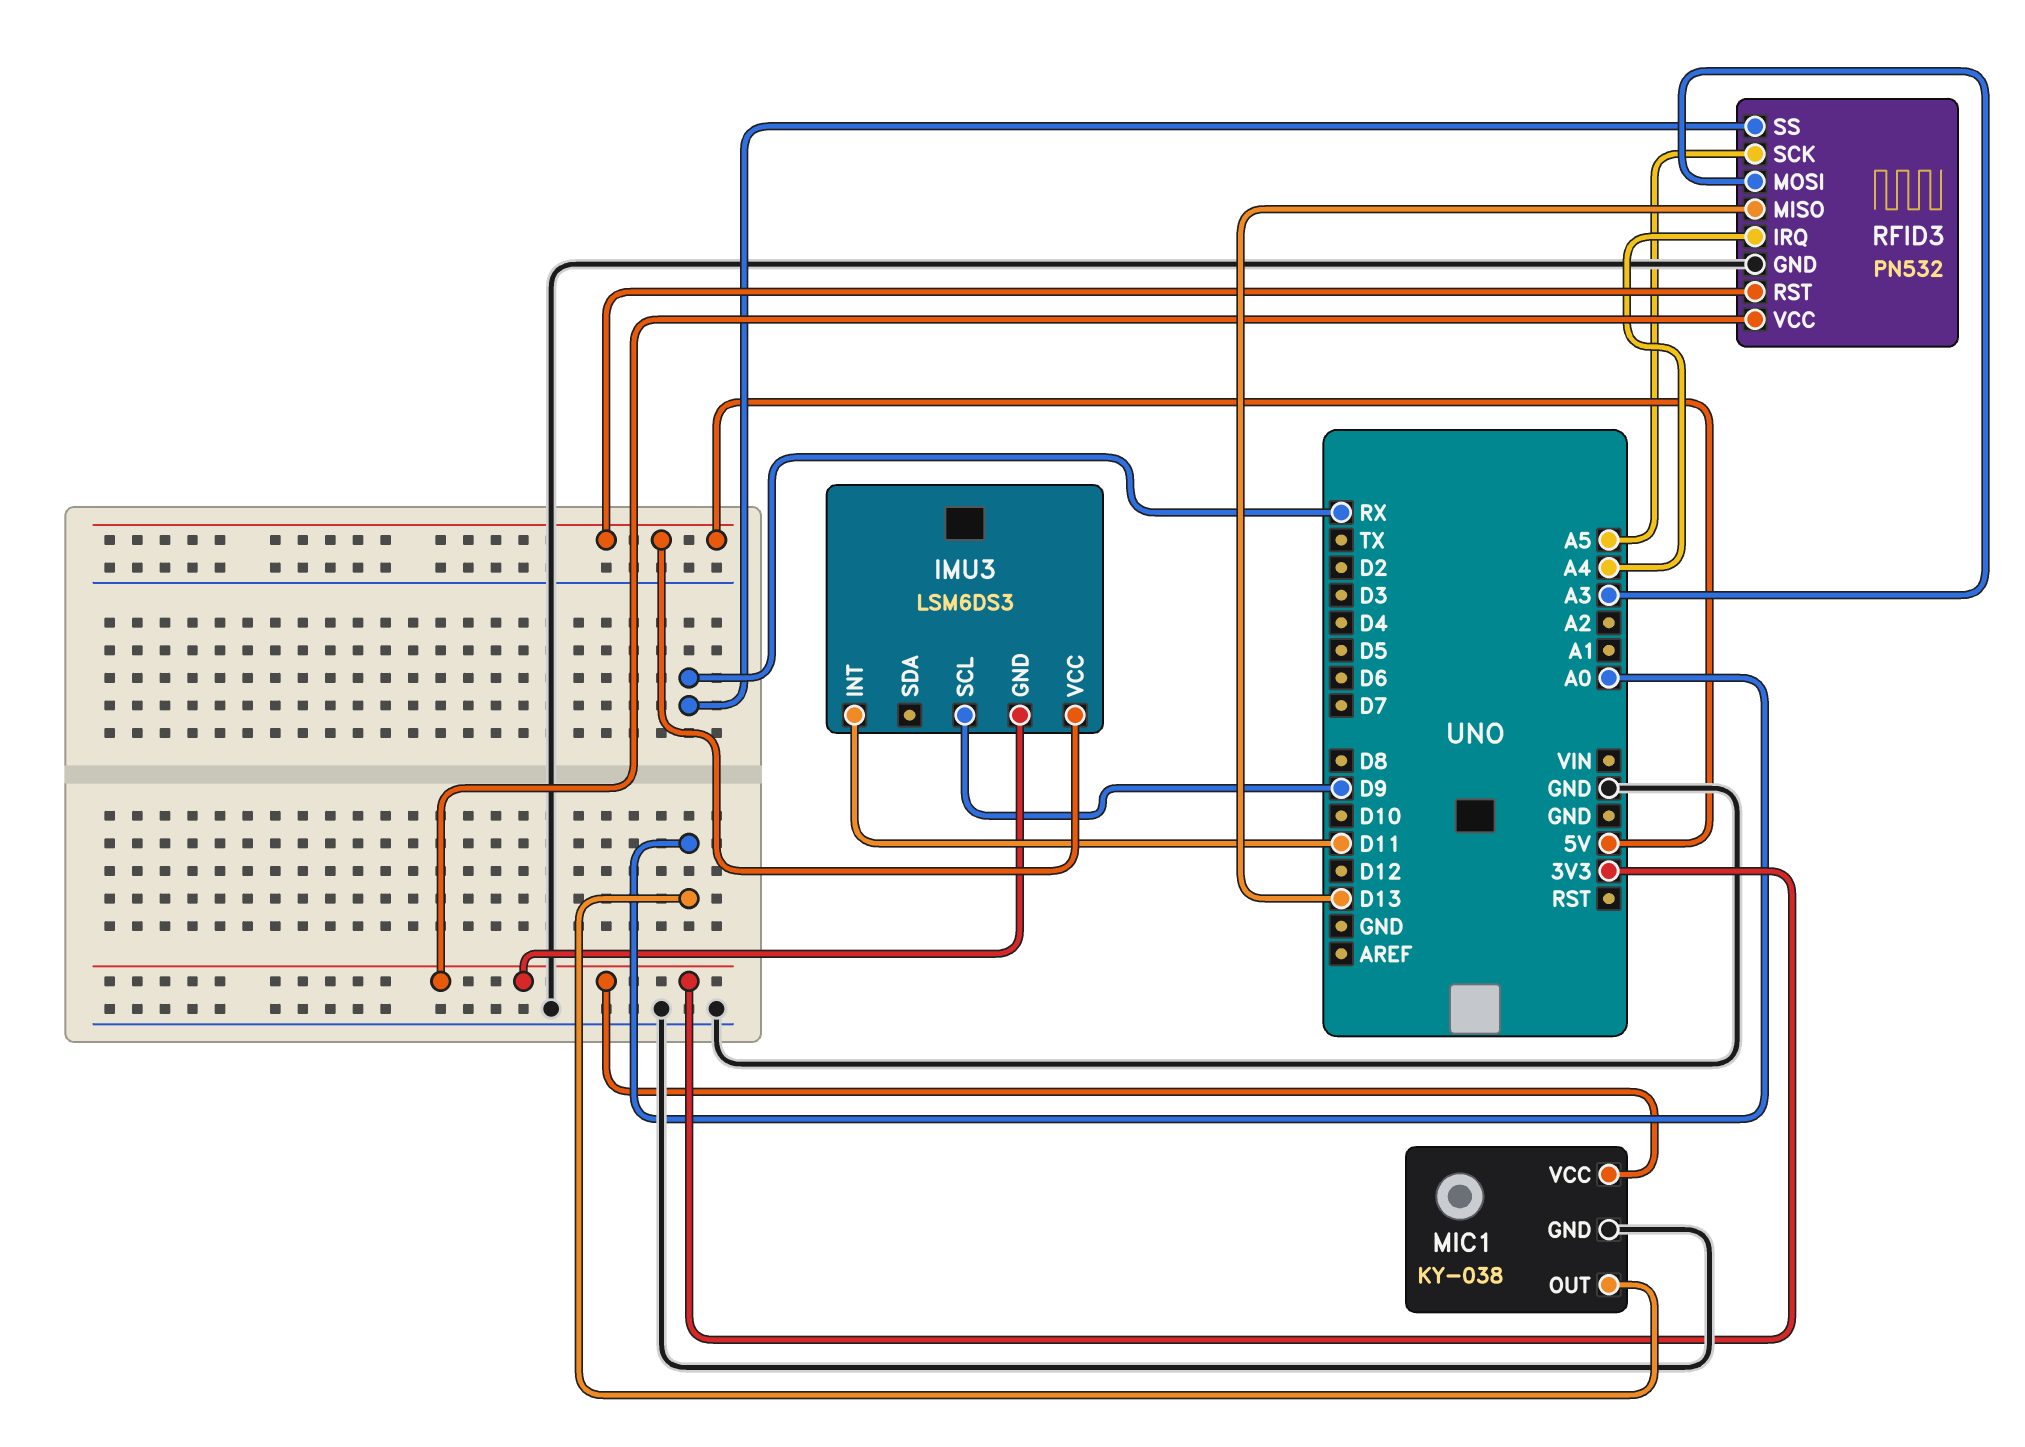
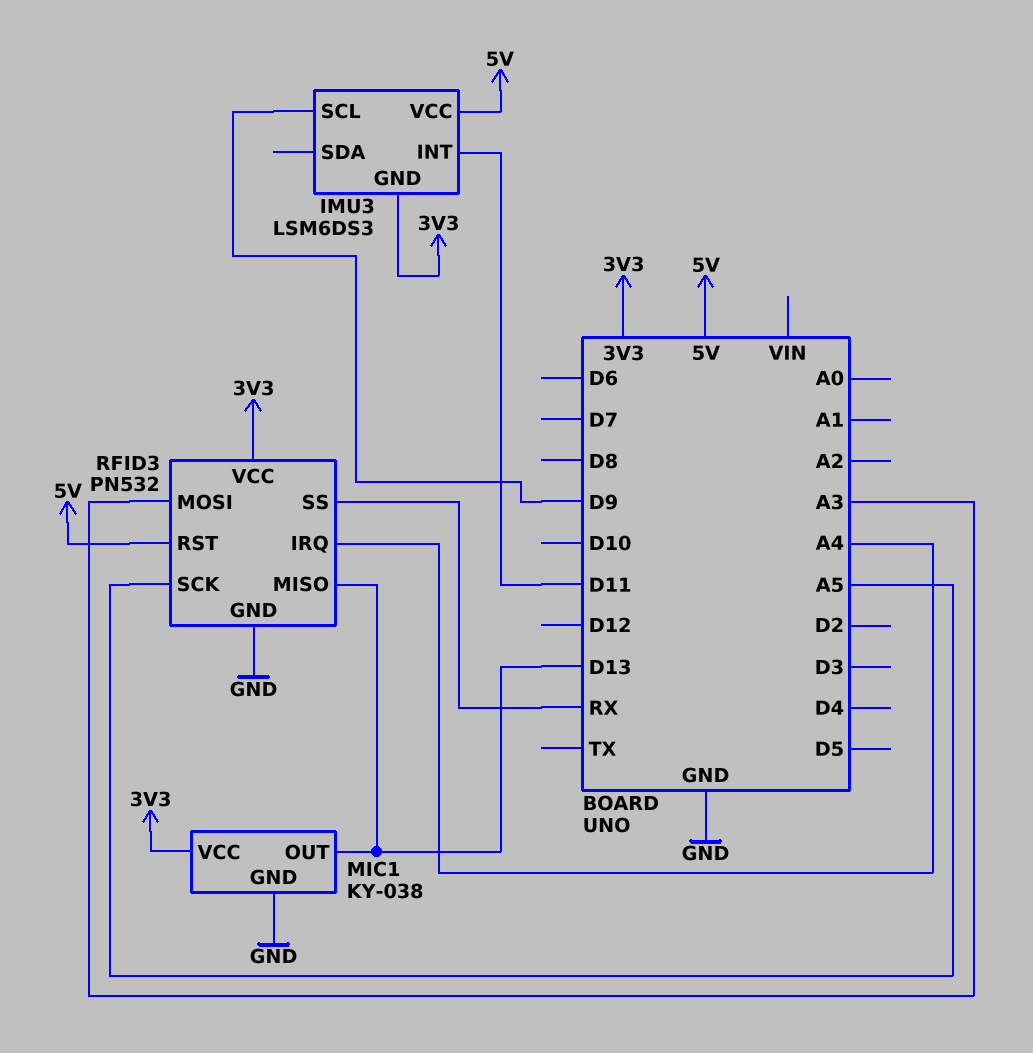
MIC1 pin OUT: A0 -> D13

